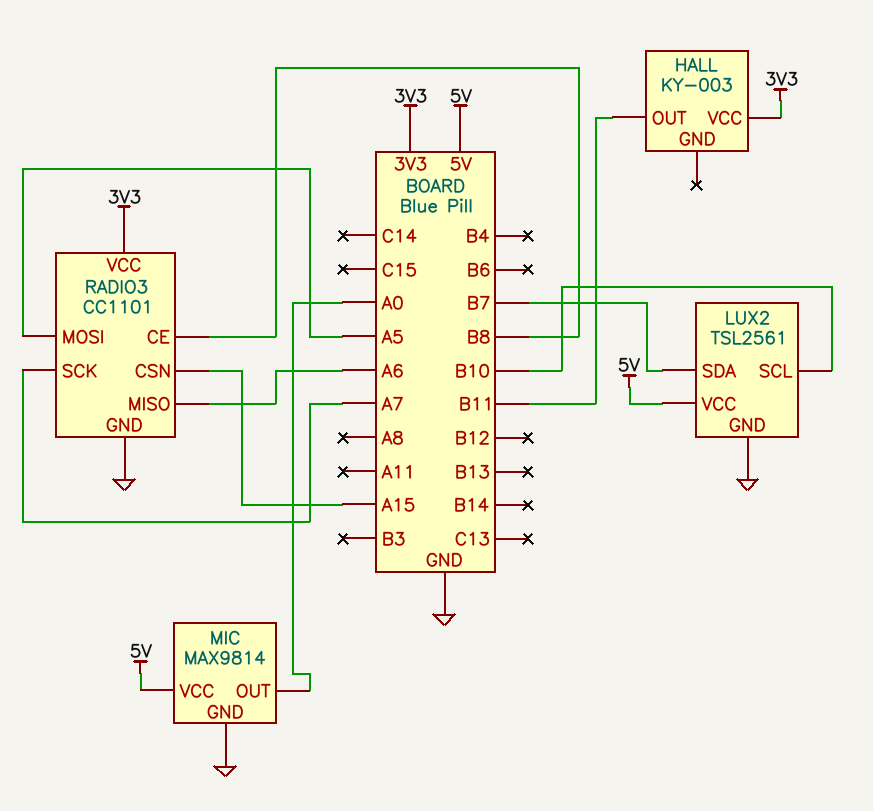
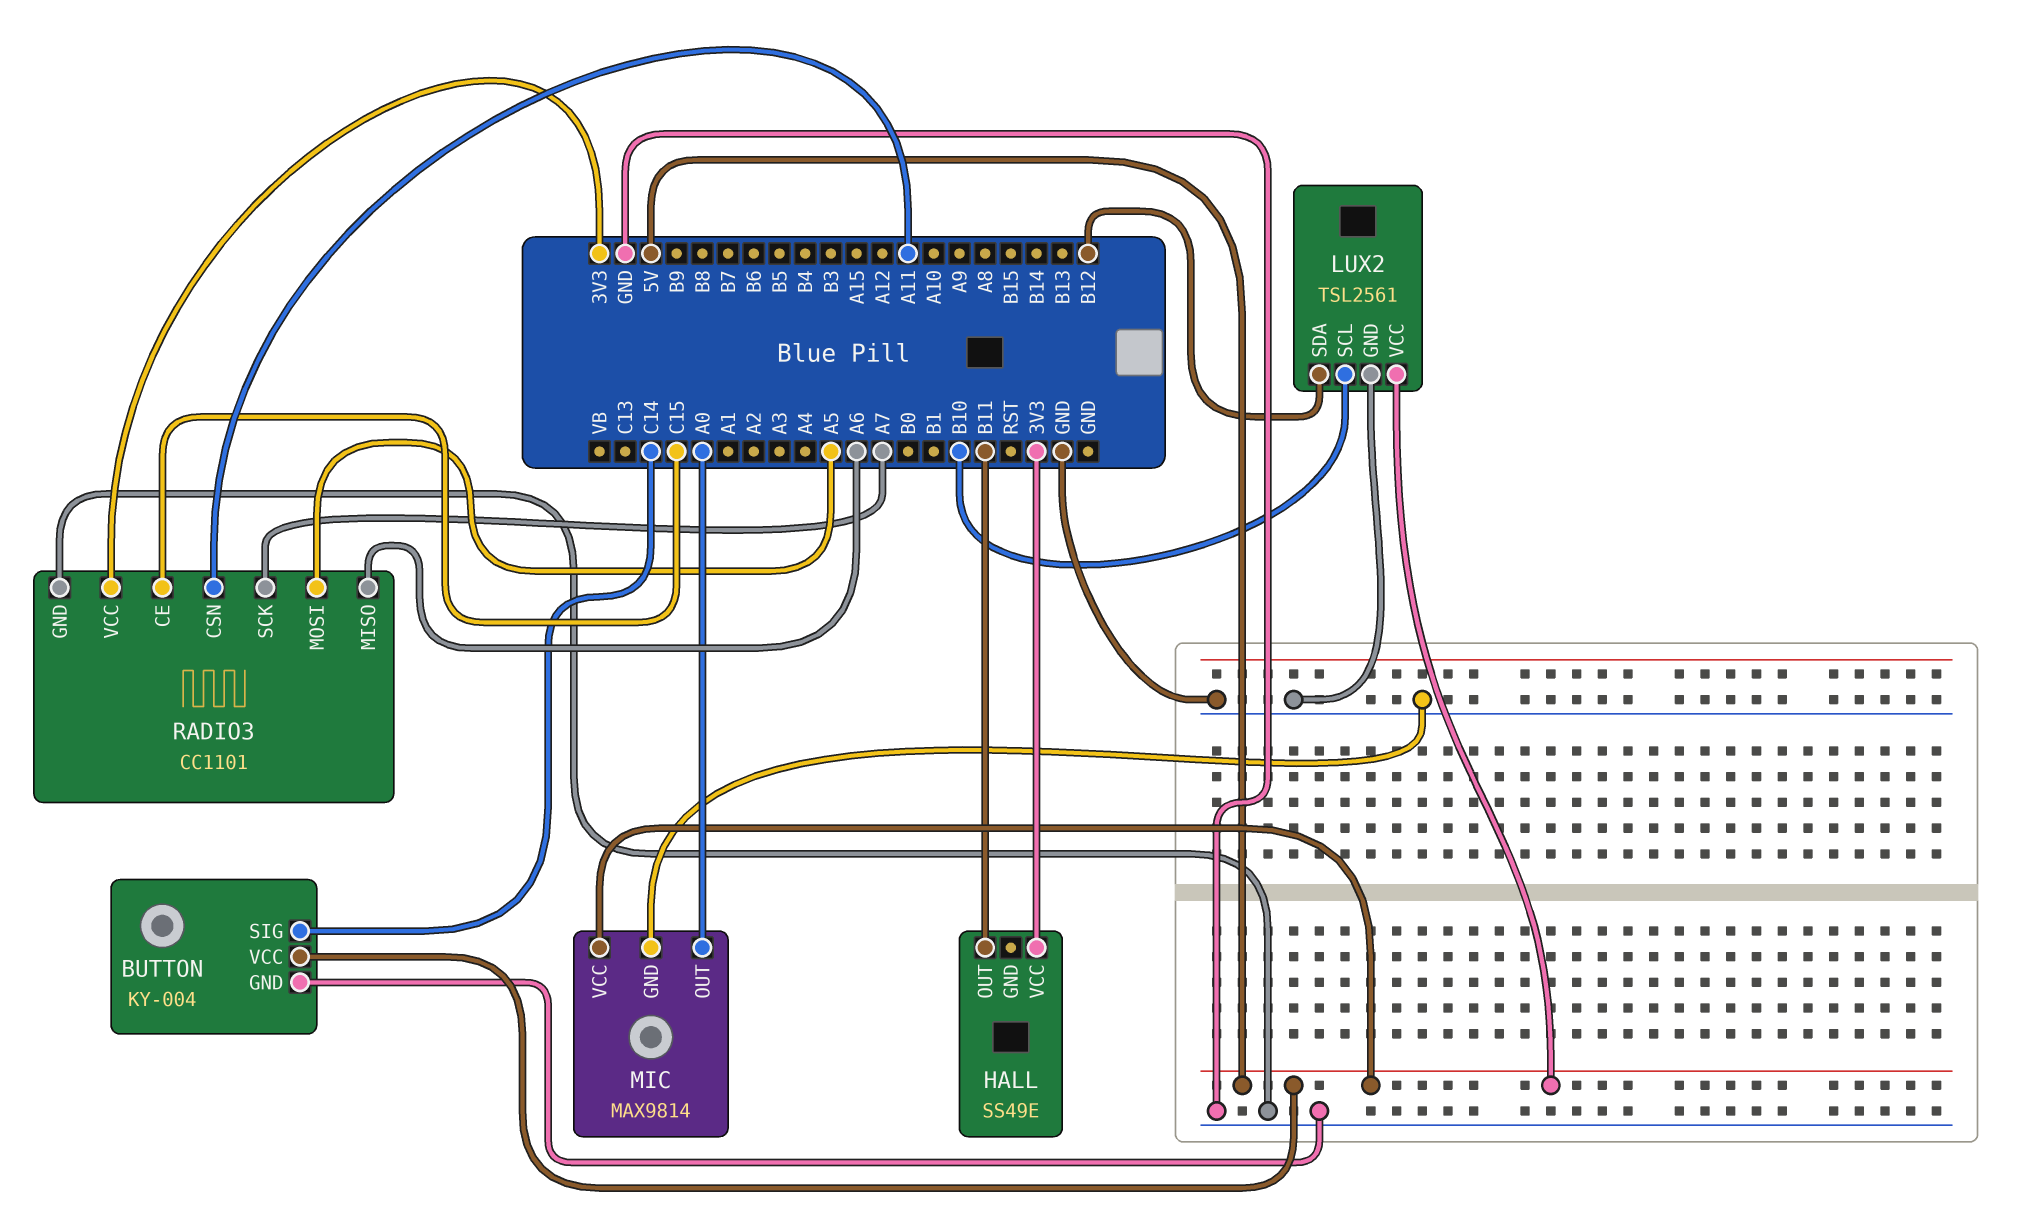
BUTTON: none -> KY-004
BUTTON pin GND: none -> GND
BUTTON pin SIG: none -> C14
BUTTON pin VCC: none -> 5V
HALL: KY-003 -> SS49E
LUX2 pin SDA: B7 -> B12
RADIO3 pin CE: B8 -> C15
RADIO3 pin CSN: A15 -> A11

